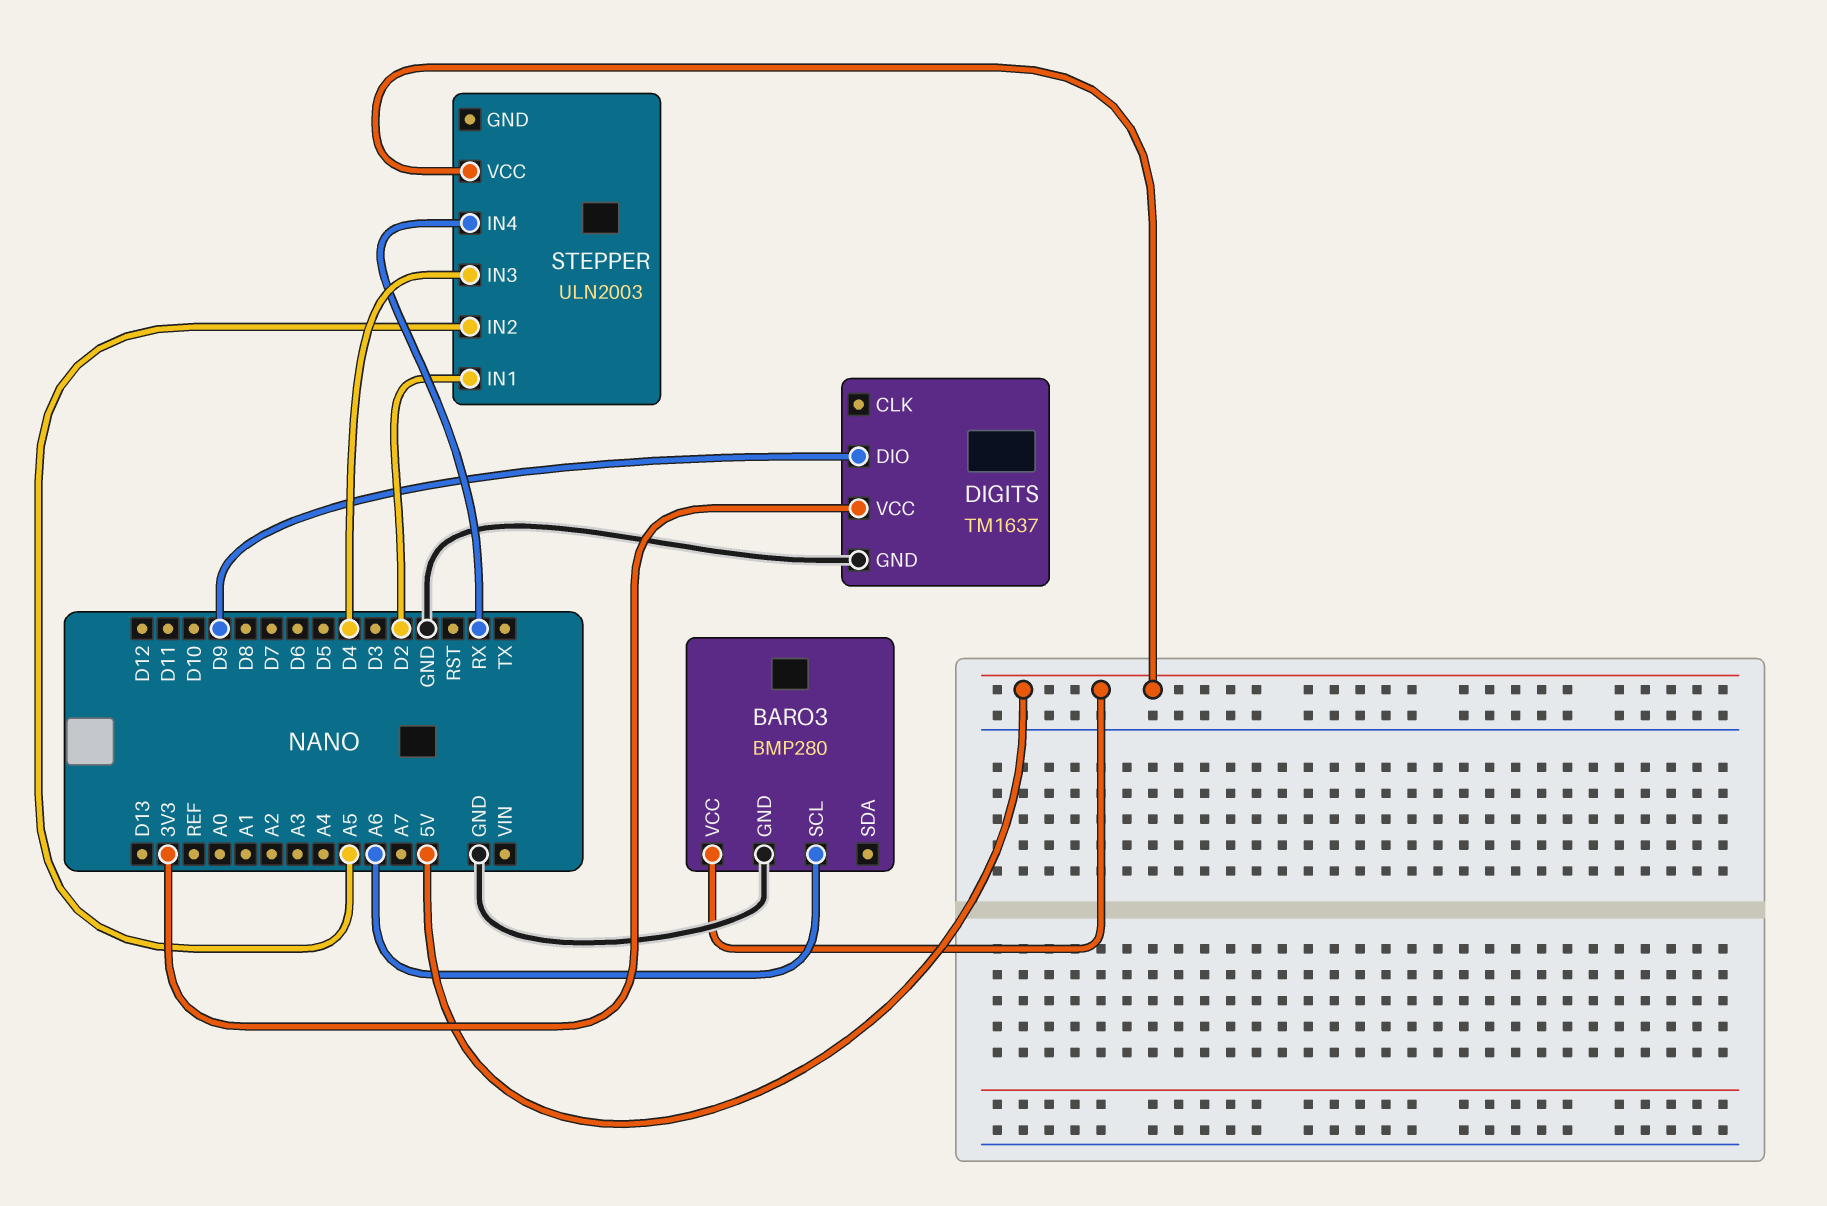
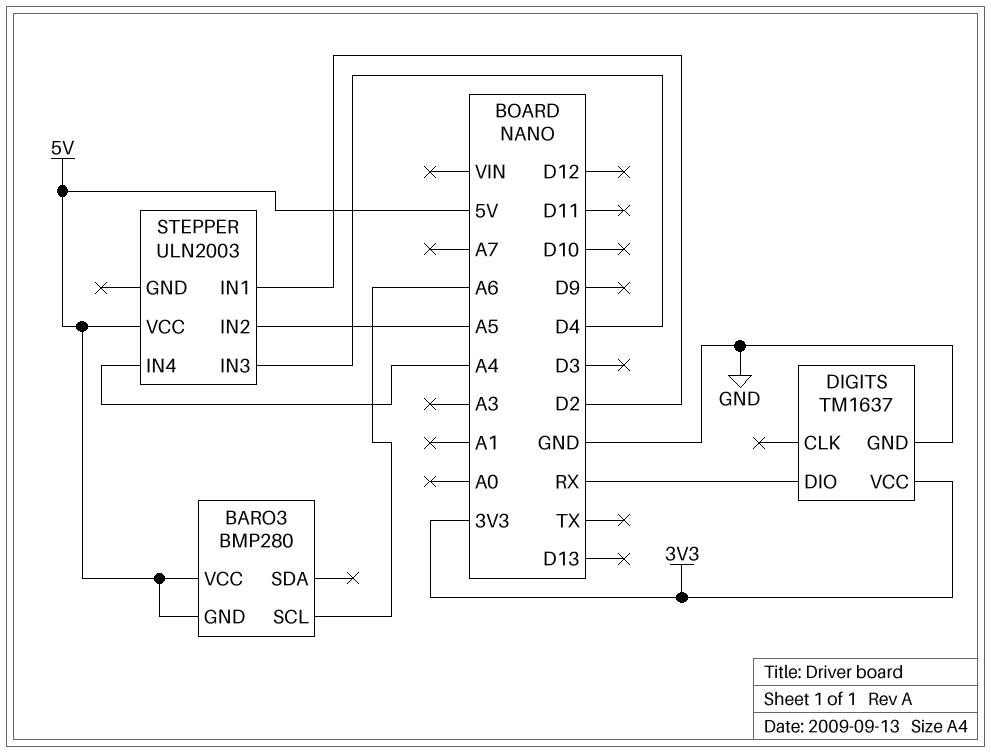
BARO3 pin GND: GND -> 5V
DIGITS pin DIO: D9 -> RX
STEPPER pin IN4: RX -> A4

